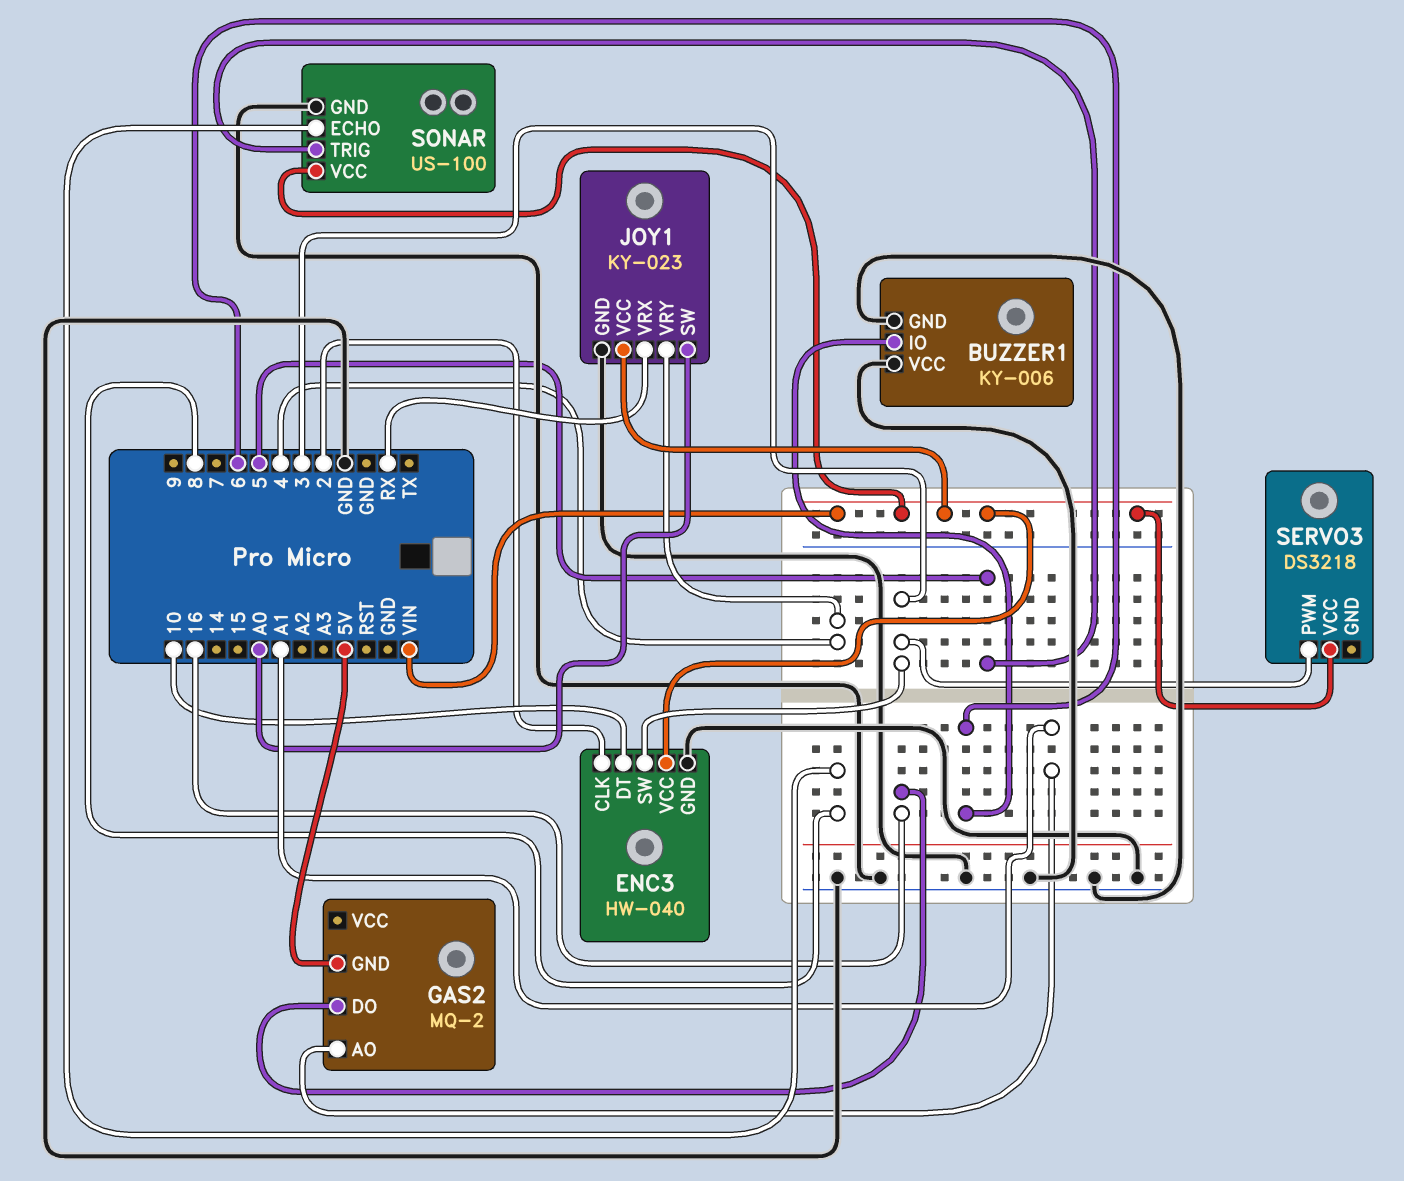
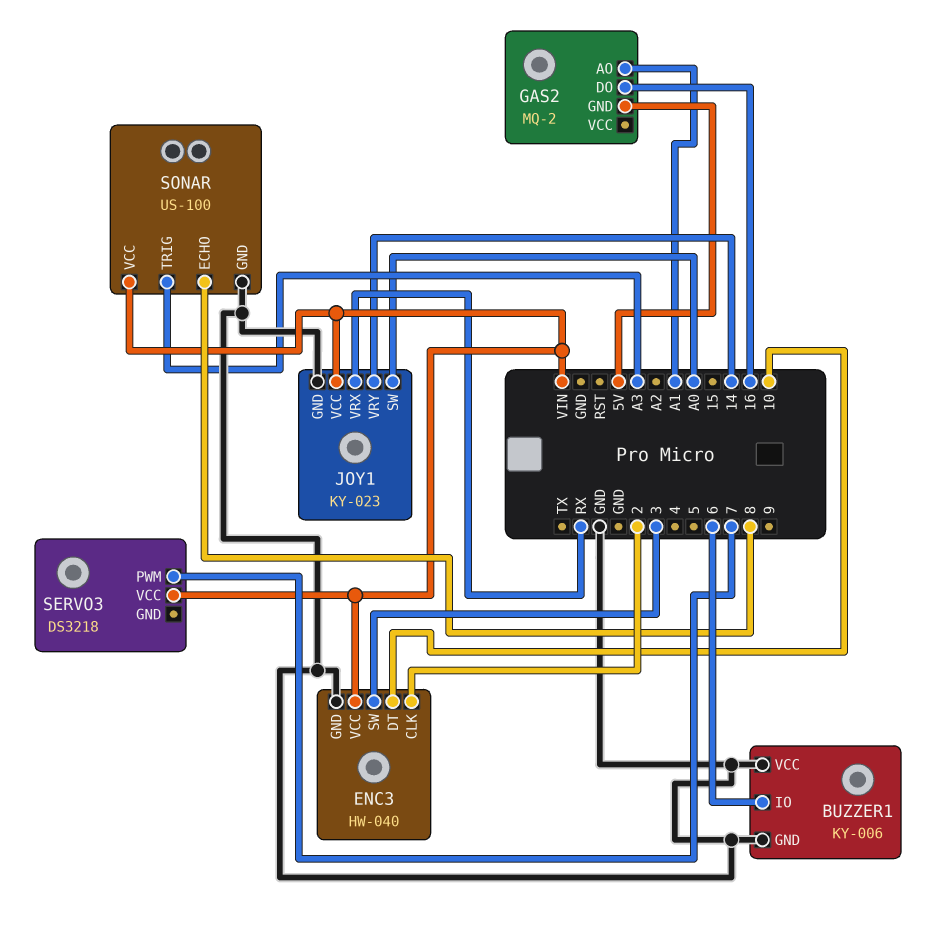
JOY1 pin VRY: 4 -> 14
SERVO3 pin PWM: 3 -> 7
SONAR pin TRIG: 5 -> A3

